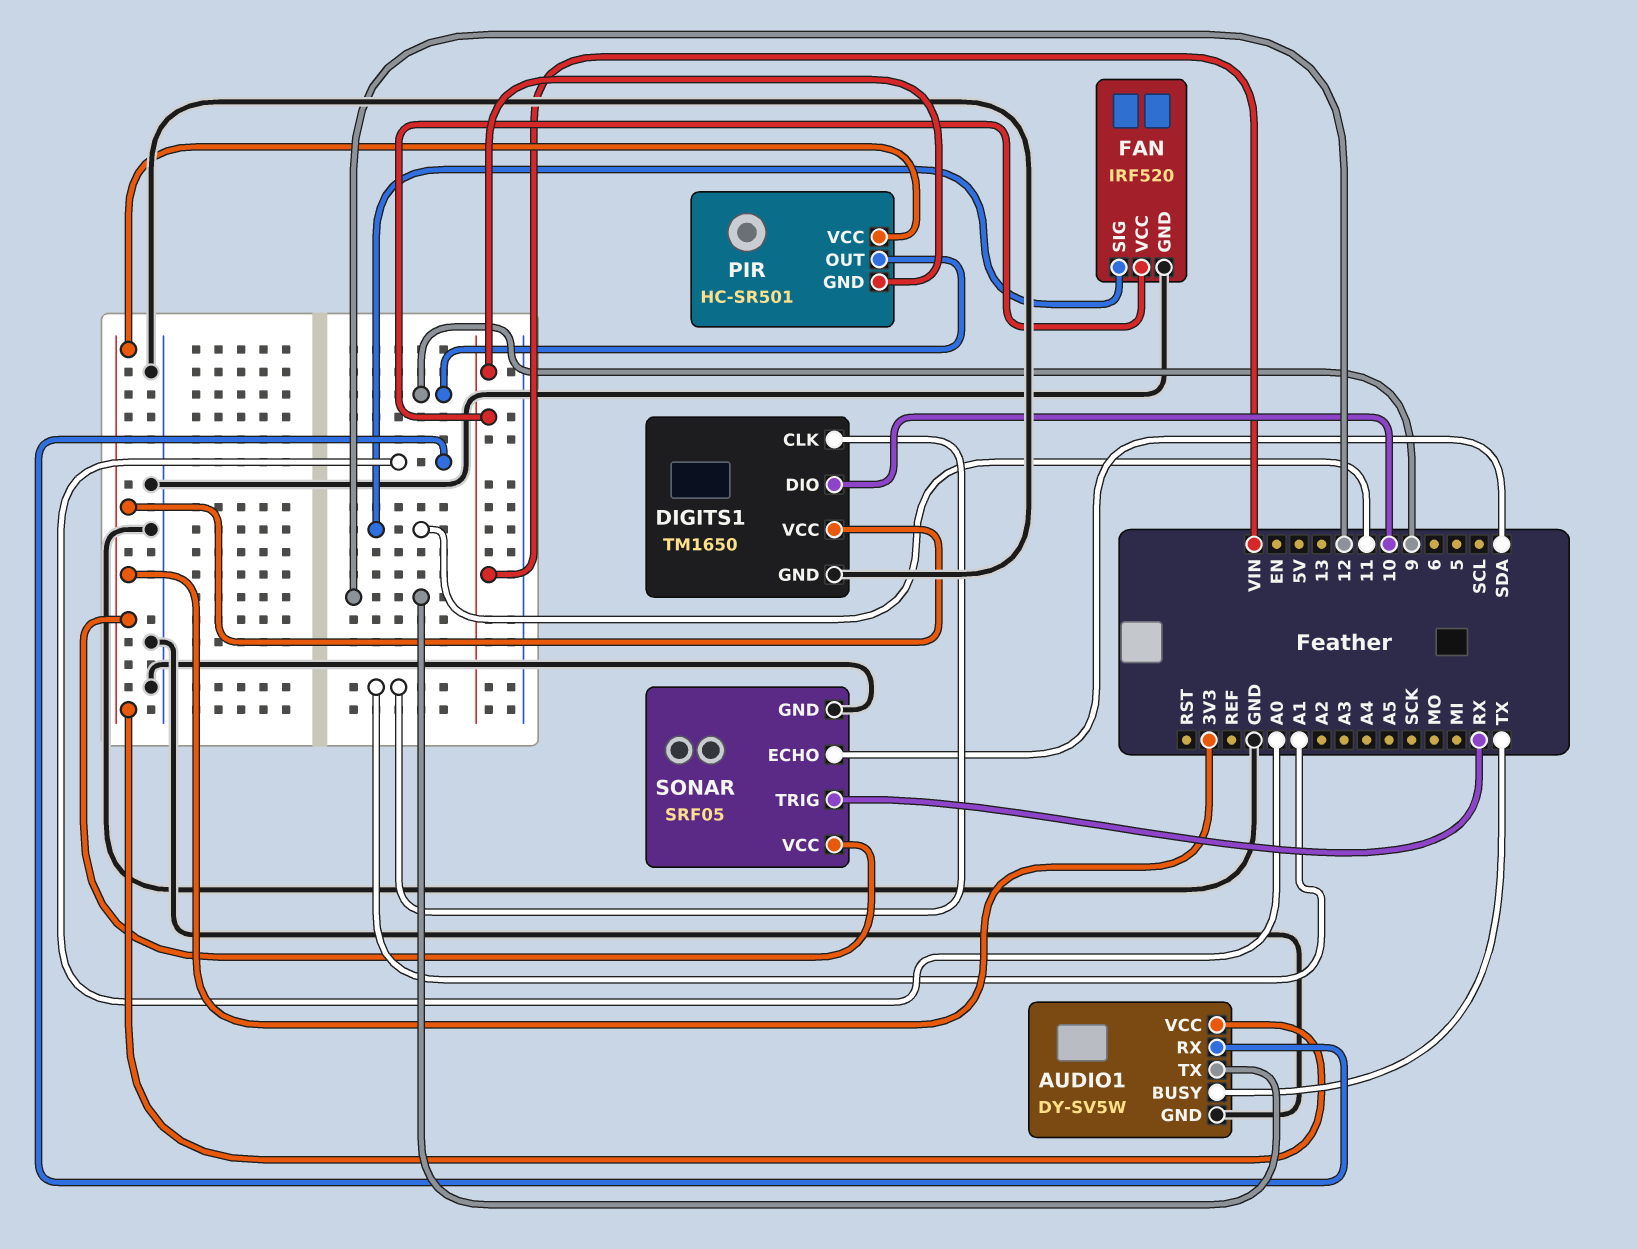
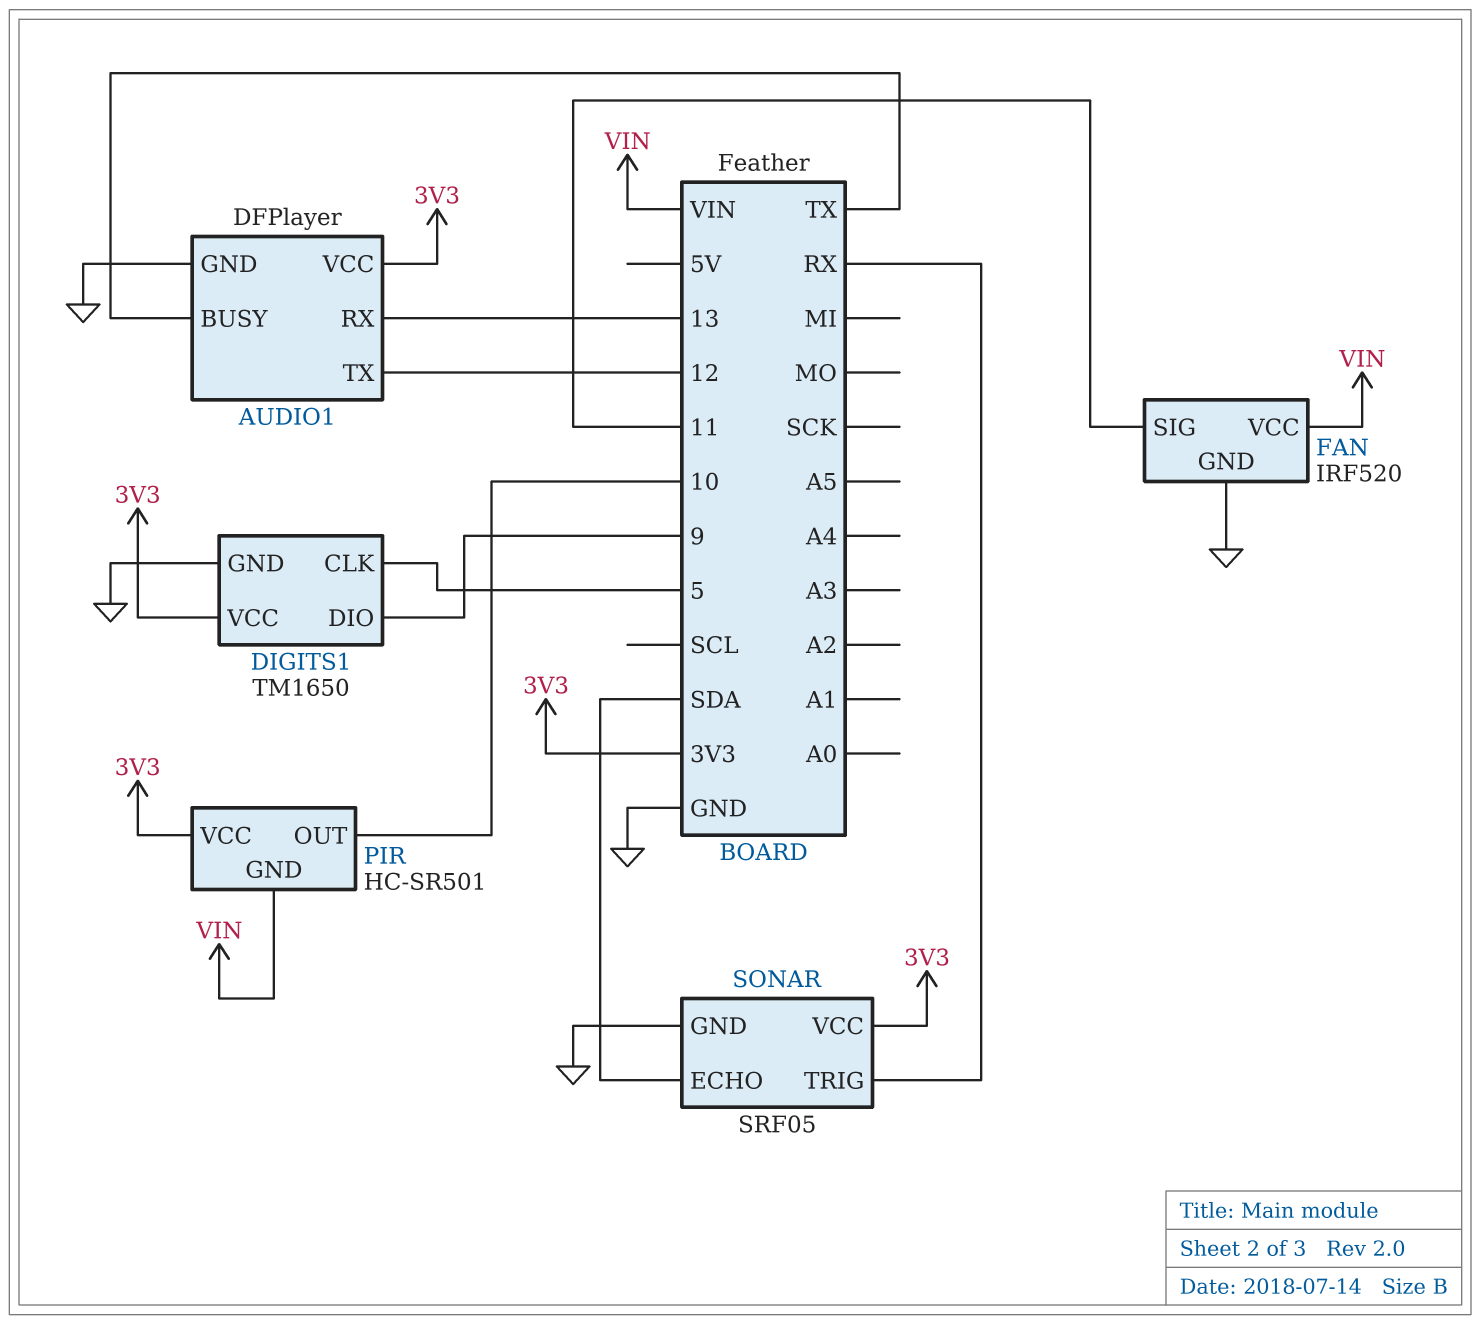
AUDIO1: DY-SV5W -> DFPlayer
AUDIO1 pin RX: A0 -> 13
DIGITS1 pin CLK: A1 -> 5
DIGITS1 pin DIO: 10 -> 9
PIR pin OUT: 9 -> 10

